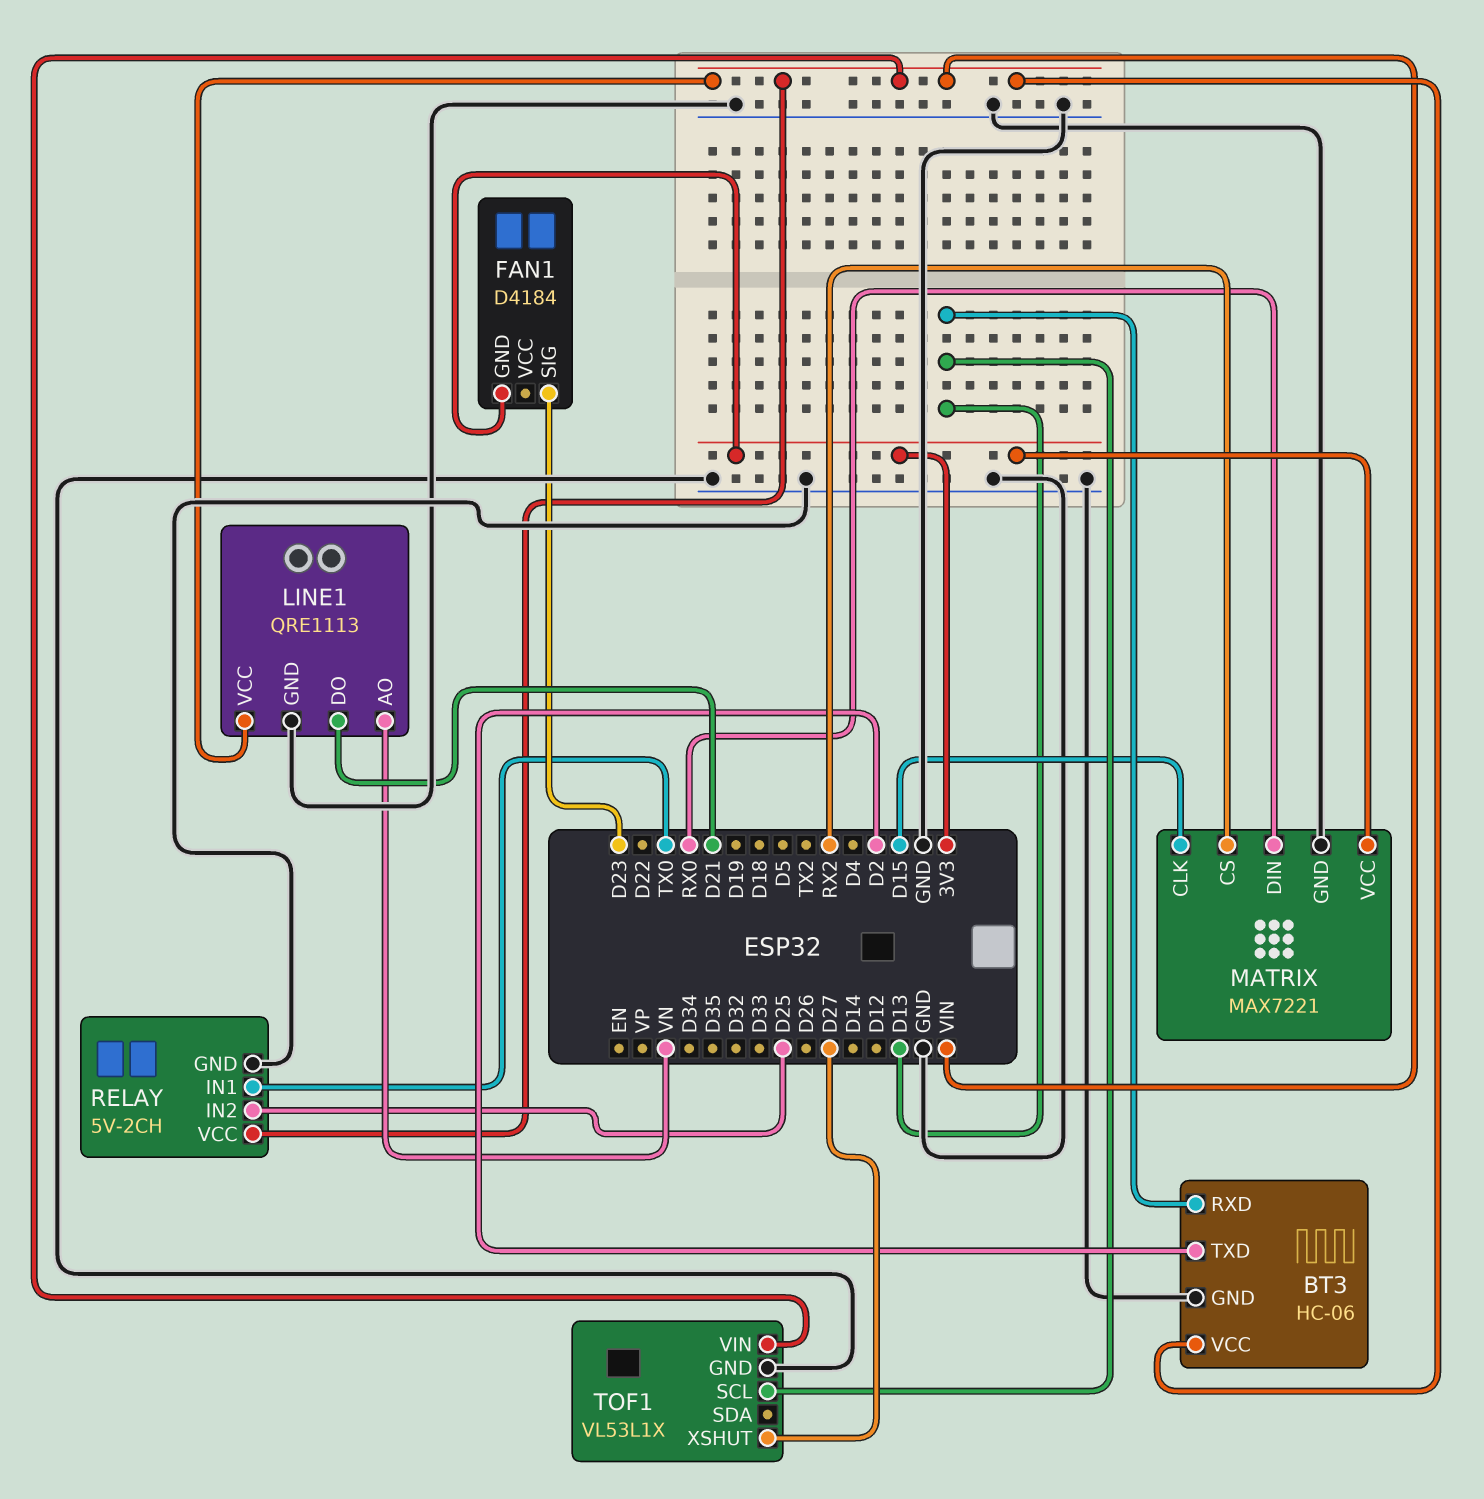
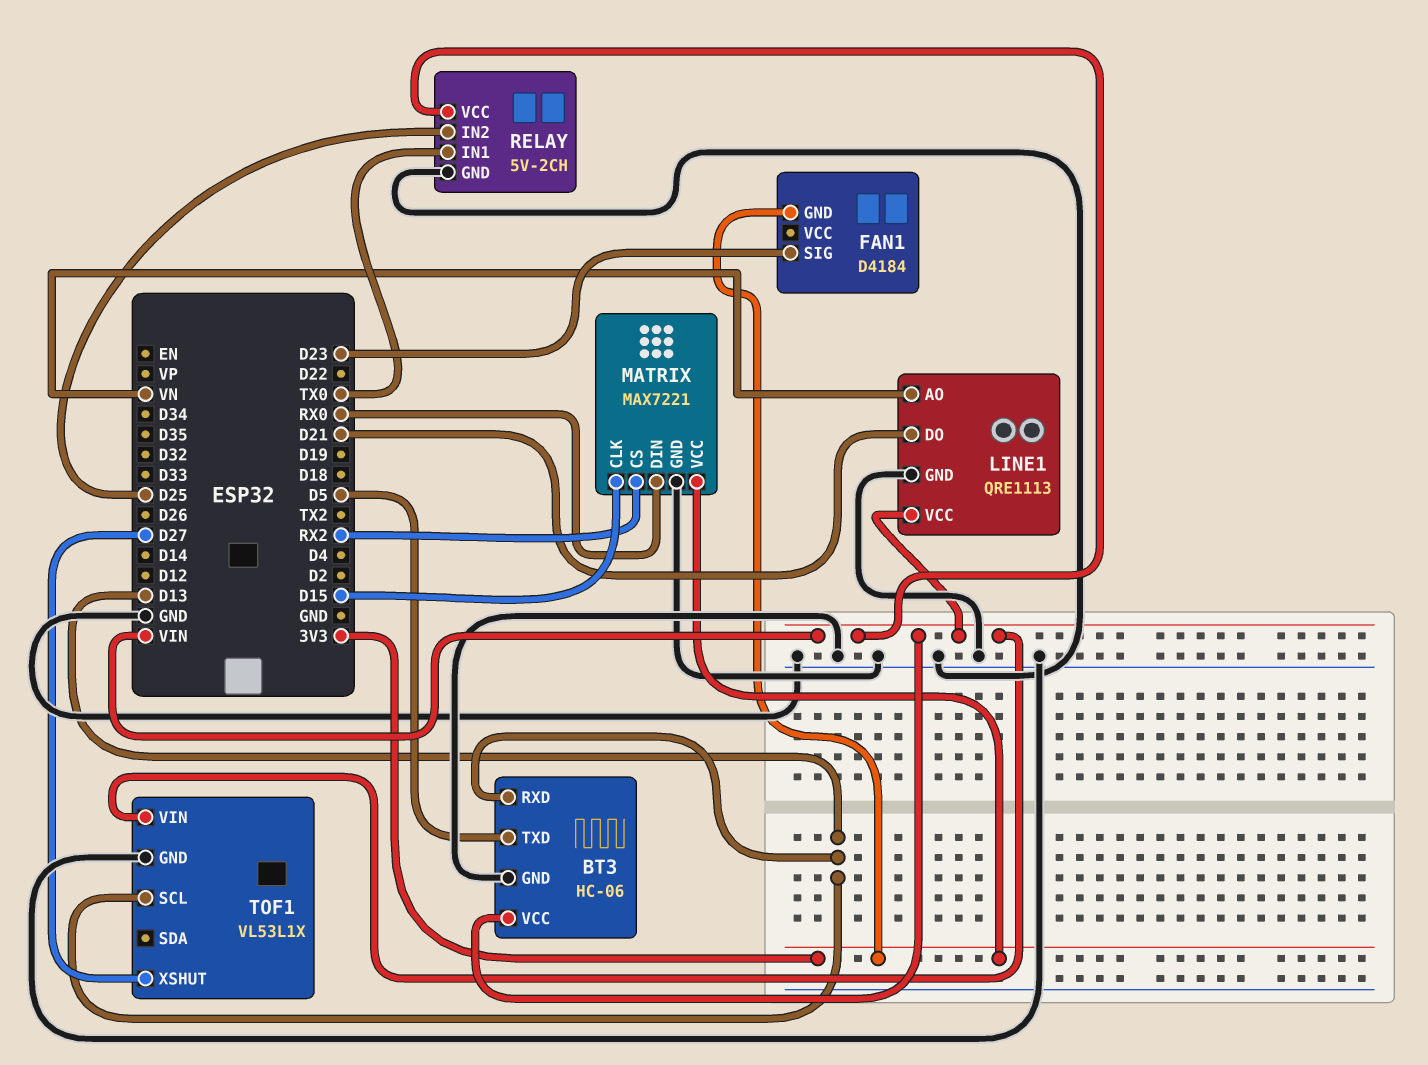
BT3 pin TXD: D2 -> D5

